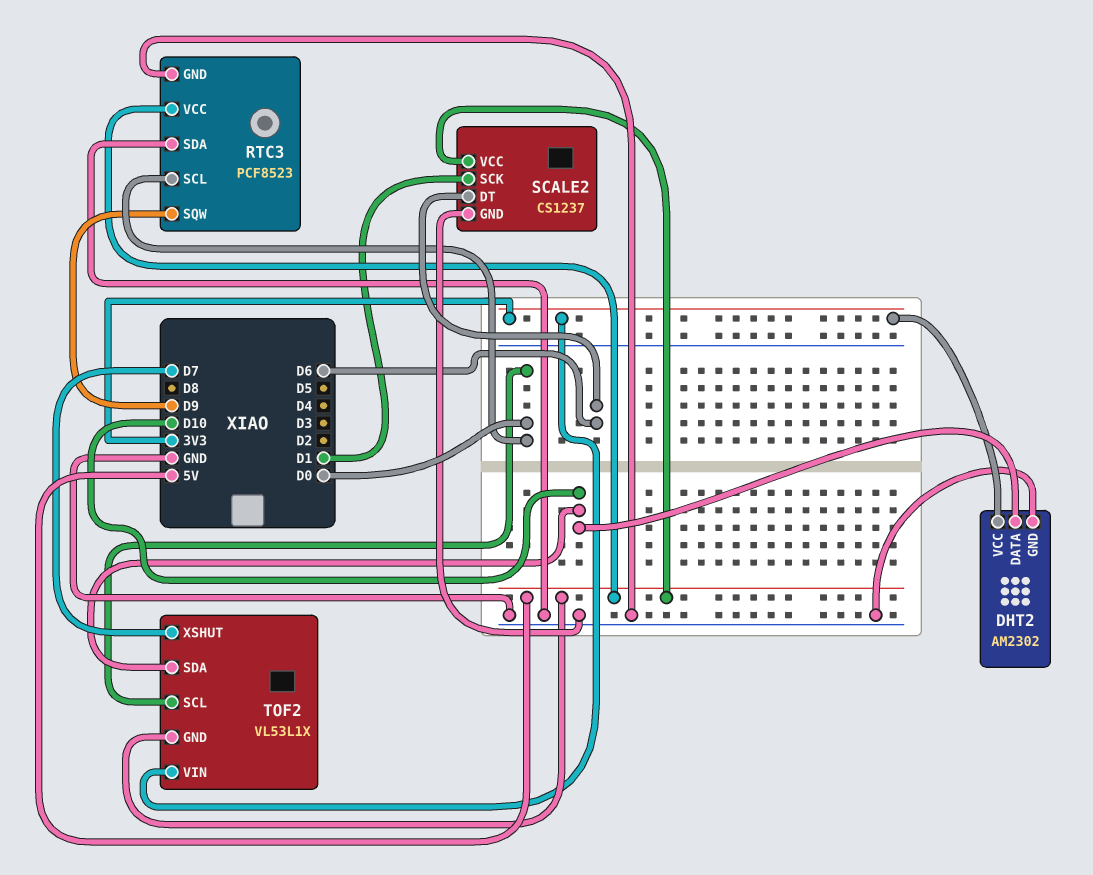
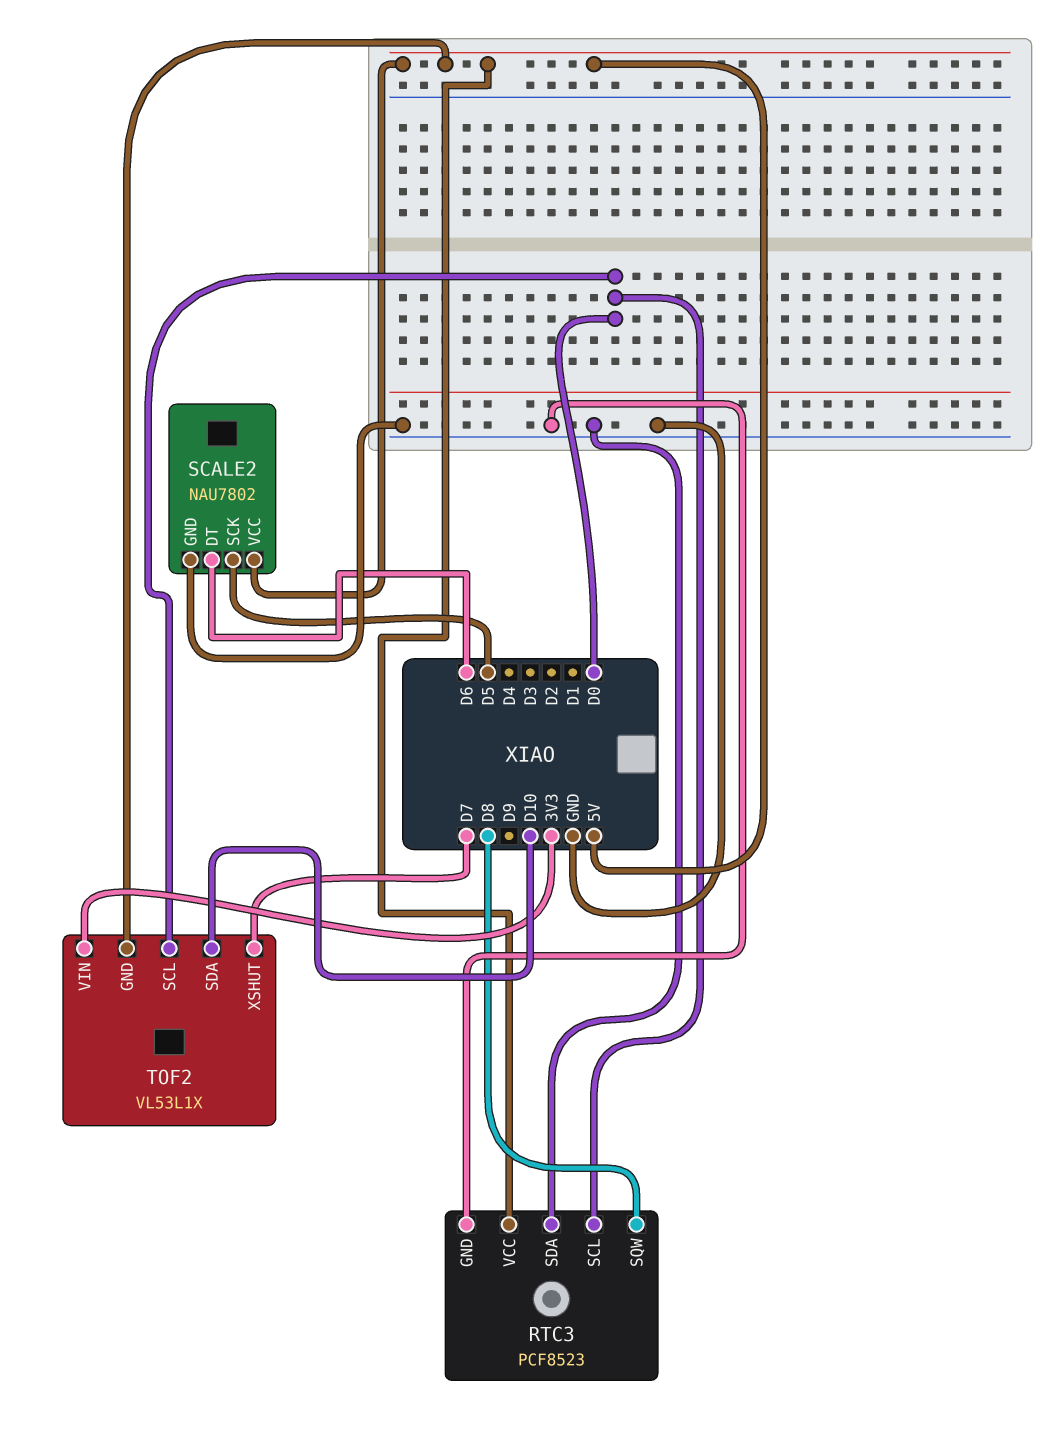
DHT2: AM2302 -> none
DHT2 pin DATA: D10 -> none
DHT2 pin GND: GND -> none
DHT2 pin VCC: 3V3 -> none
RTC3 pin SQW: D9 -> D8
SCALE2: CS1237 -> NAU7802
SCALE2 pin SCK: D1 -> D5

